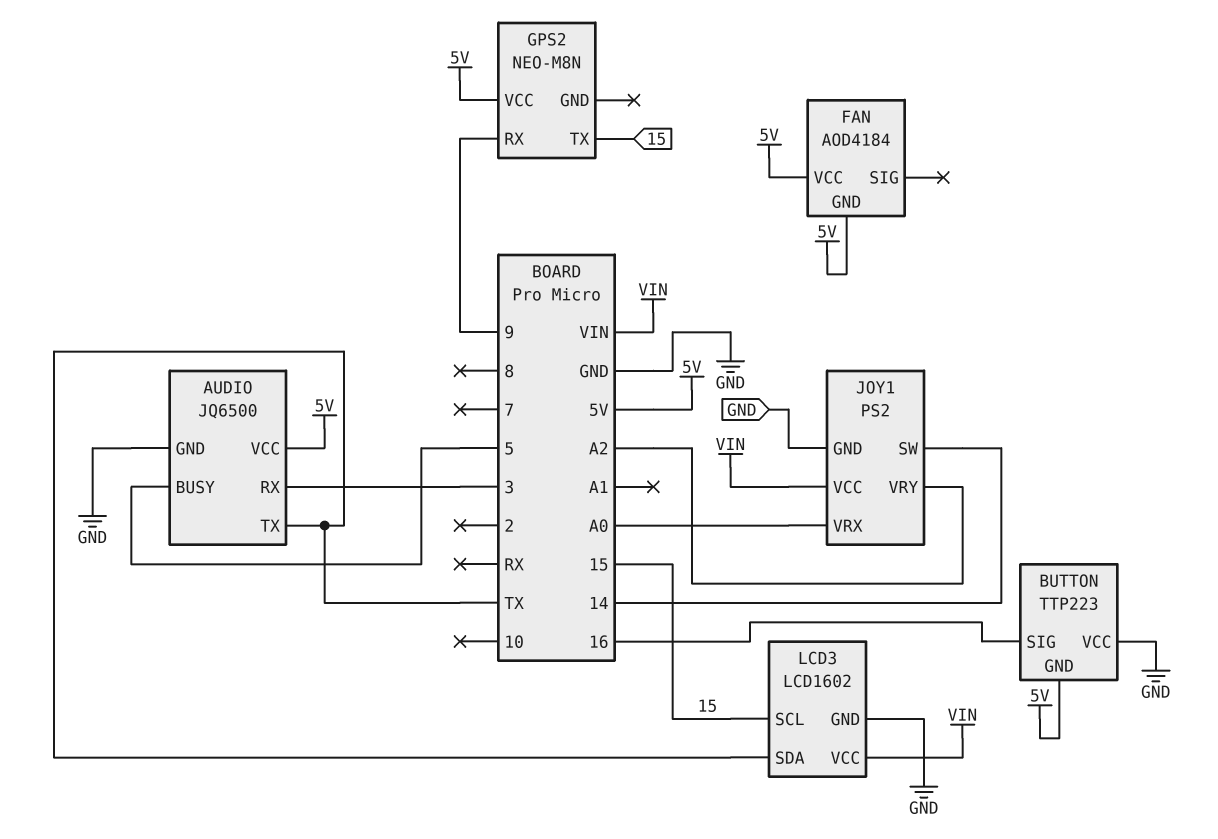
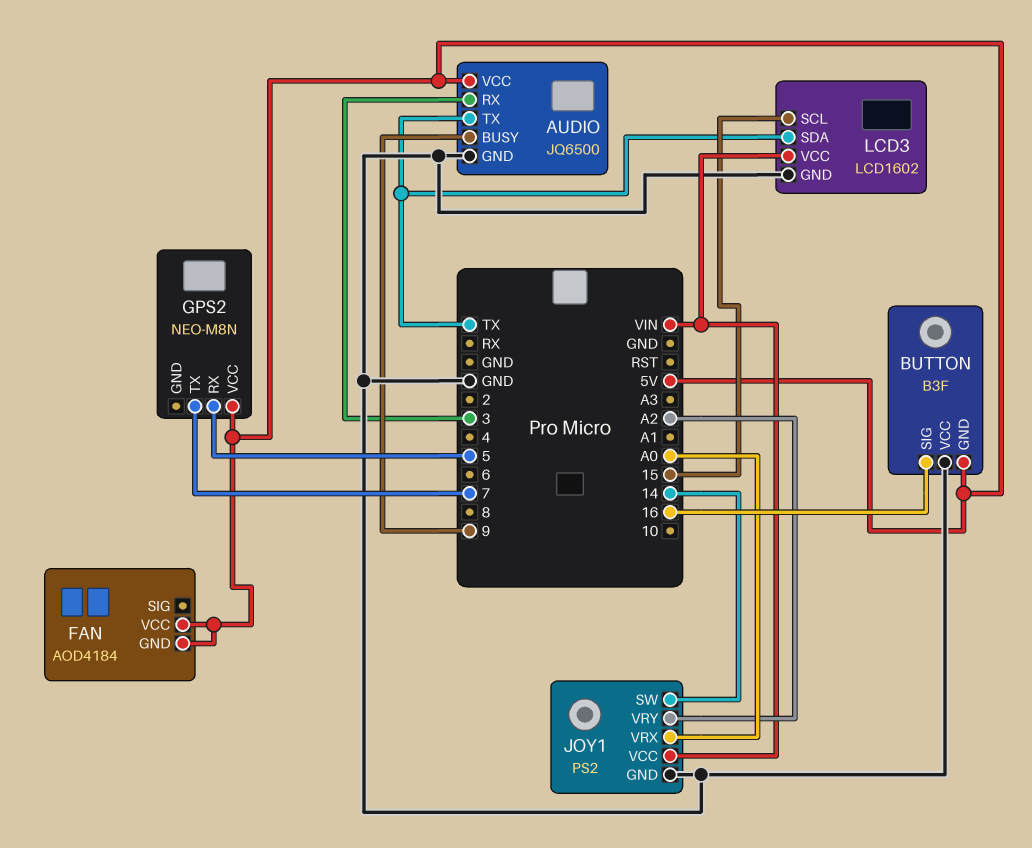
AUDIO pin BUSY: 5 -> 9
BUTTON: TTP223 -> B3F
GPS2 pin RX: 9 -> 5
GPS2 pin TX: 15 -> 7

